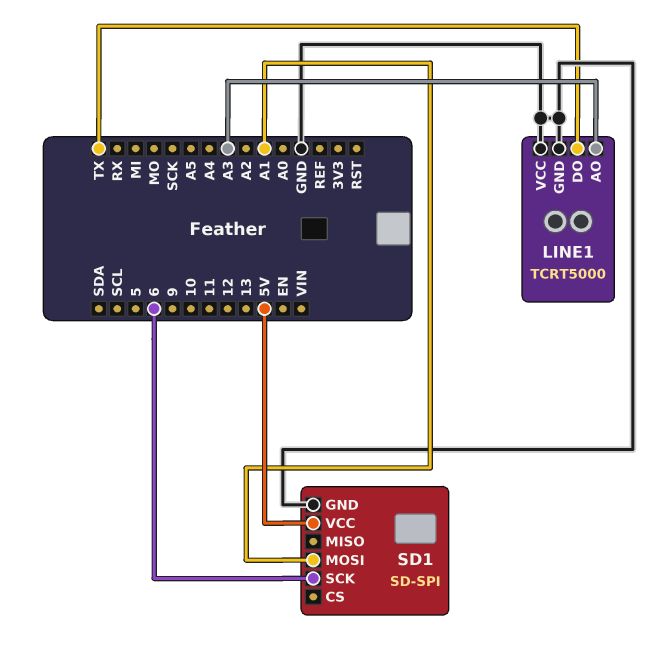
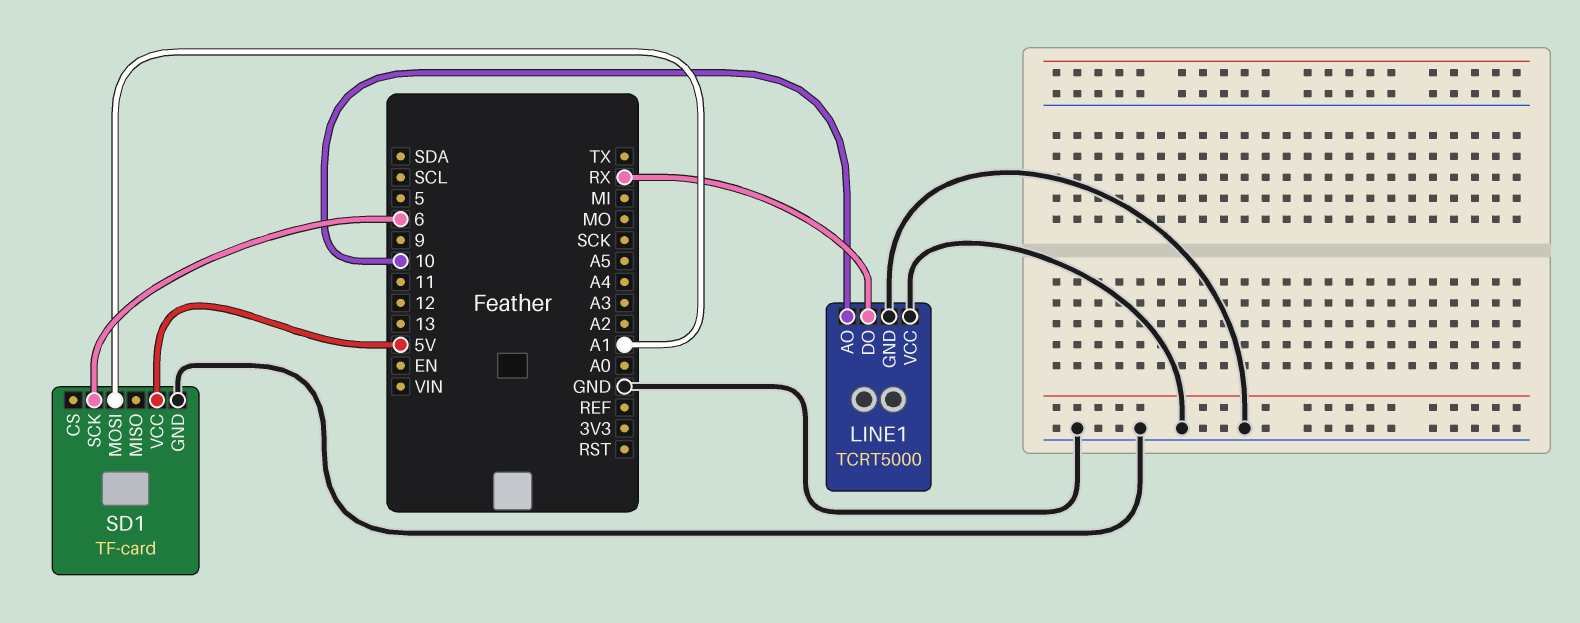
LINE1 pin AO: A3 -> 10
LINE1 pin DO: TX -> RX
SD1: SD-SPI -> TF-card

